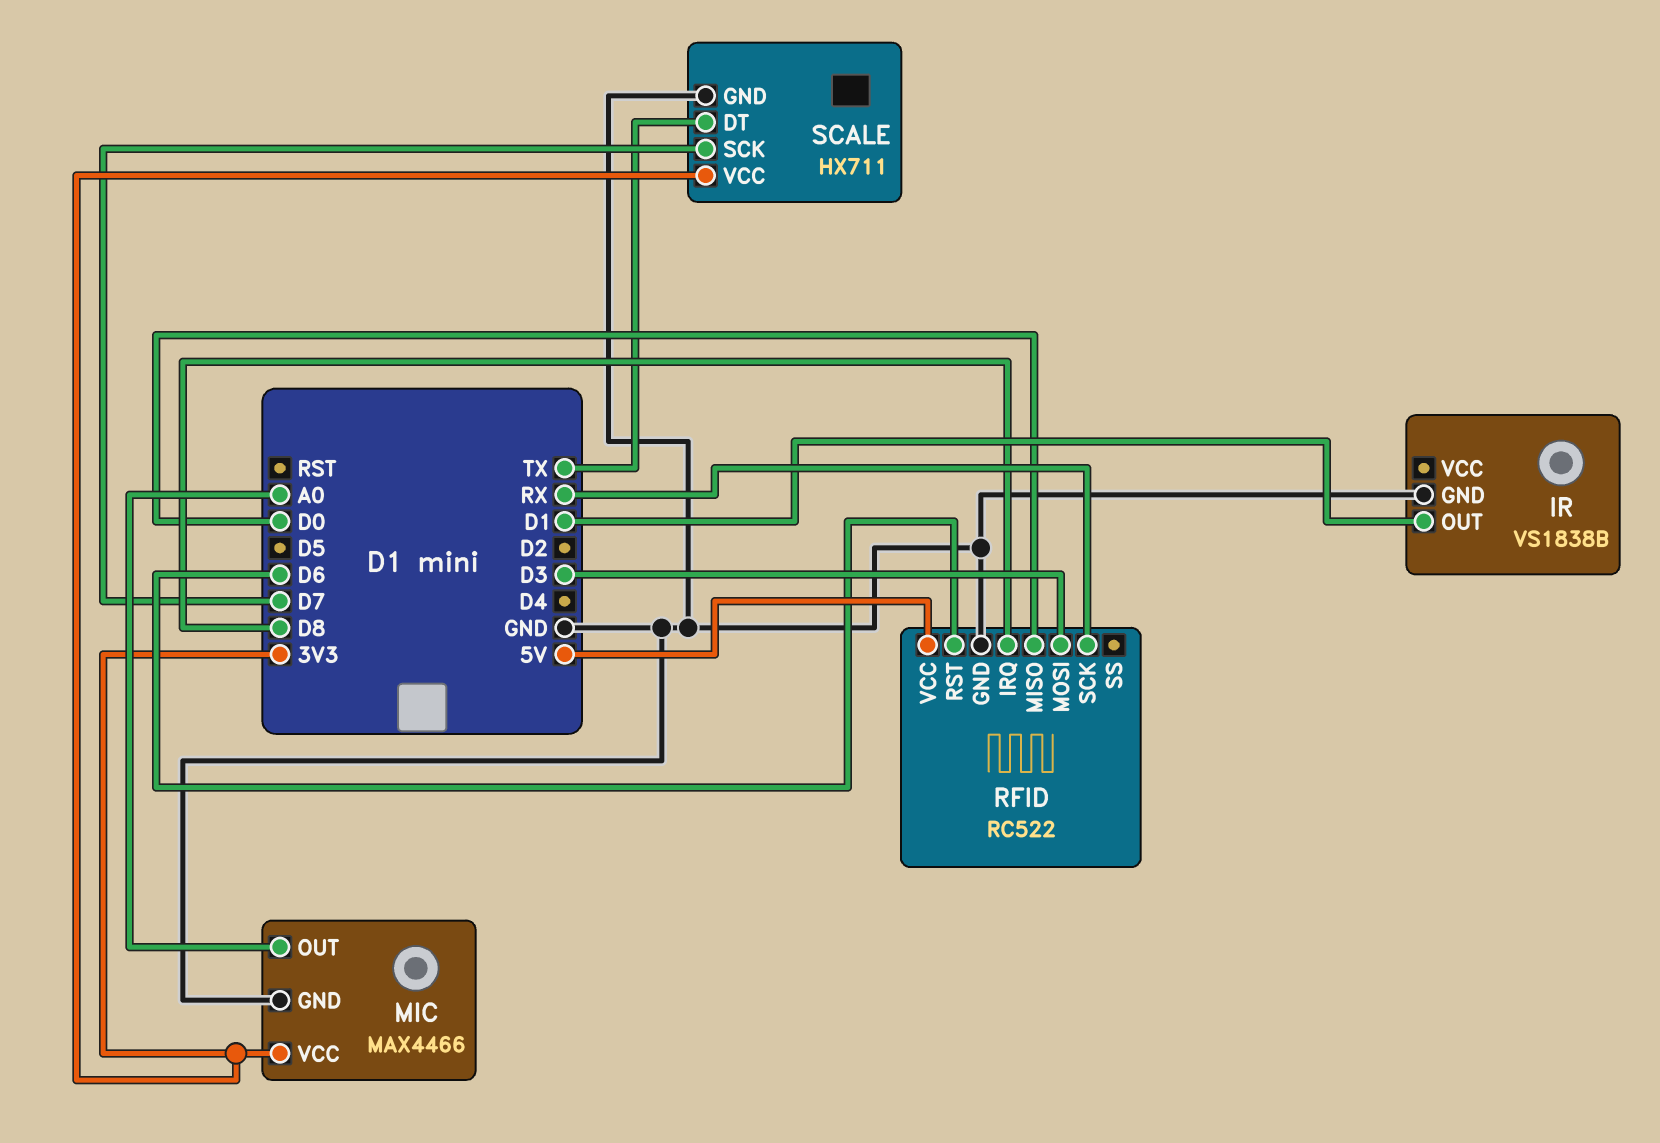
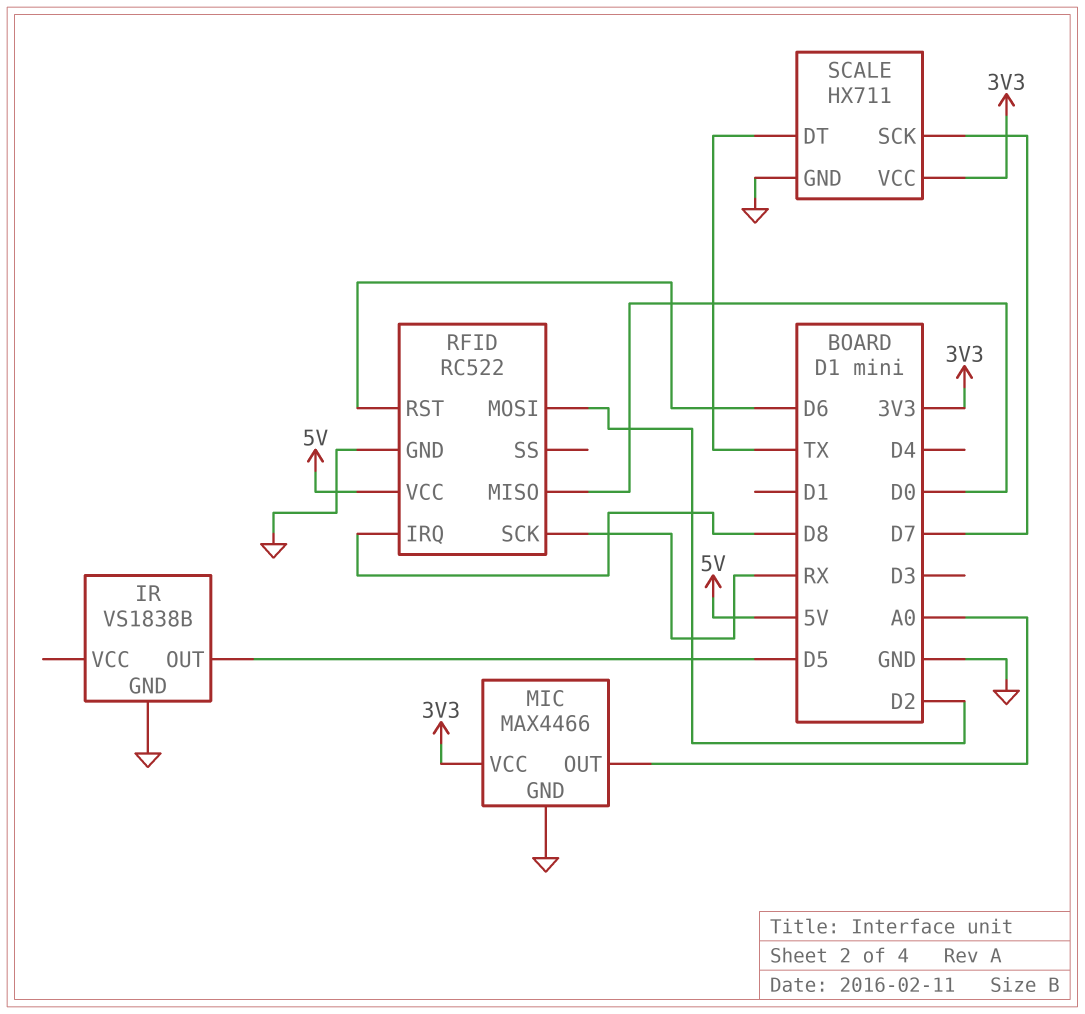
IR pin OUT: D1 -> D5
RFID pin MOSI: D3 -> D2

